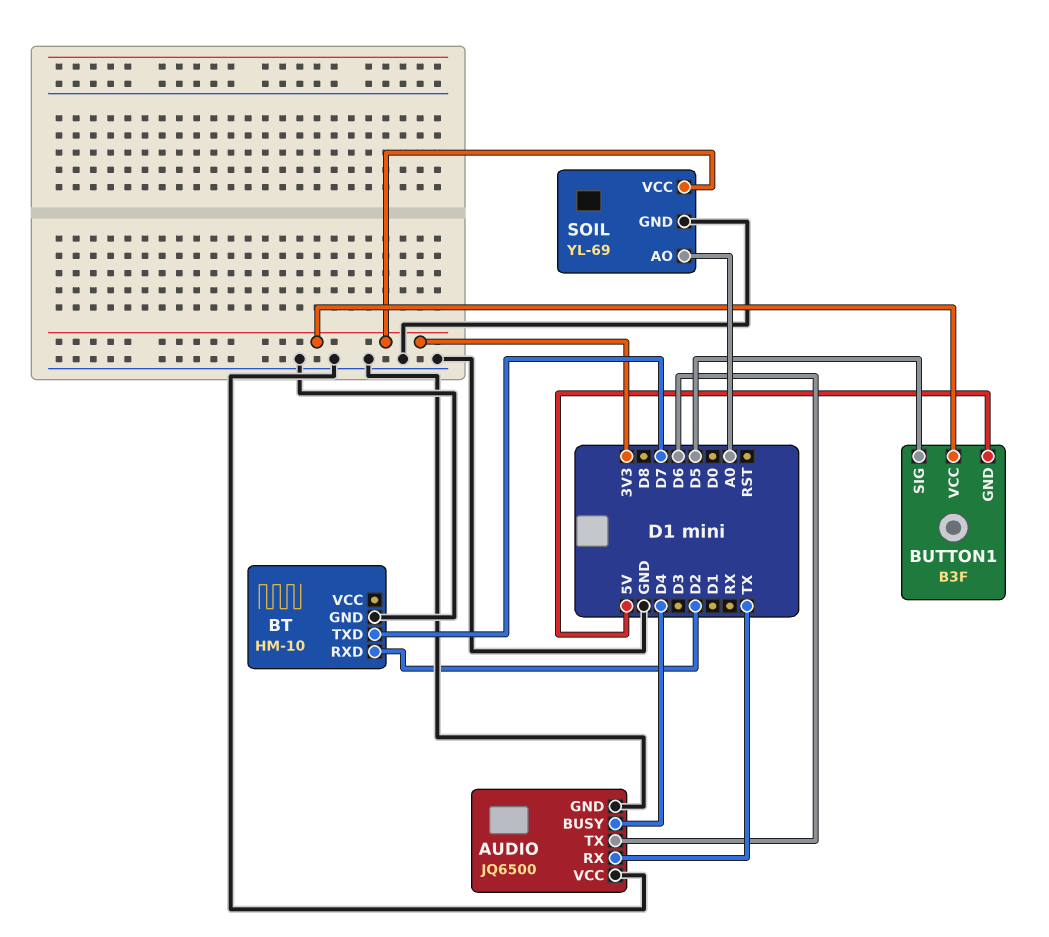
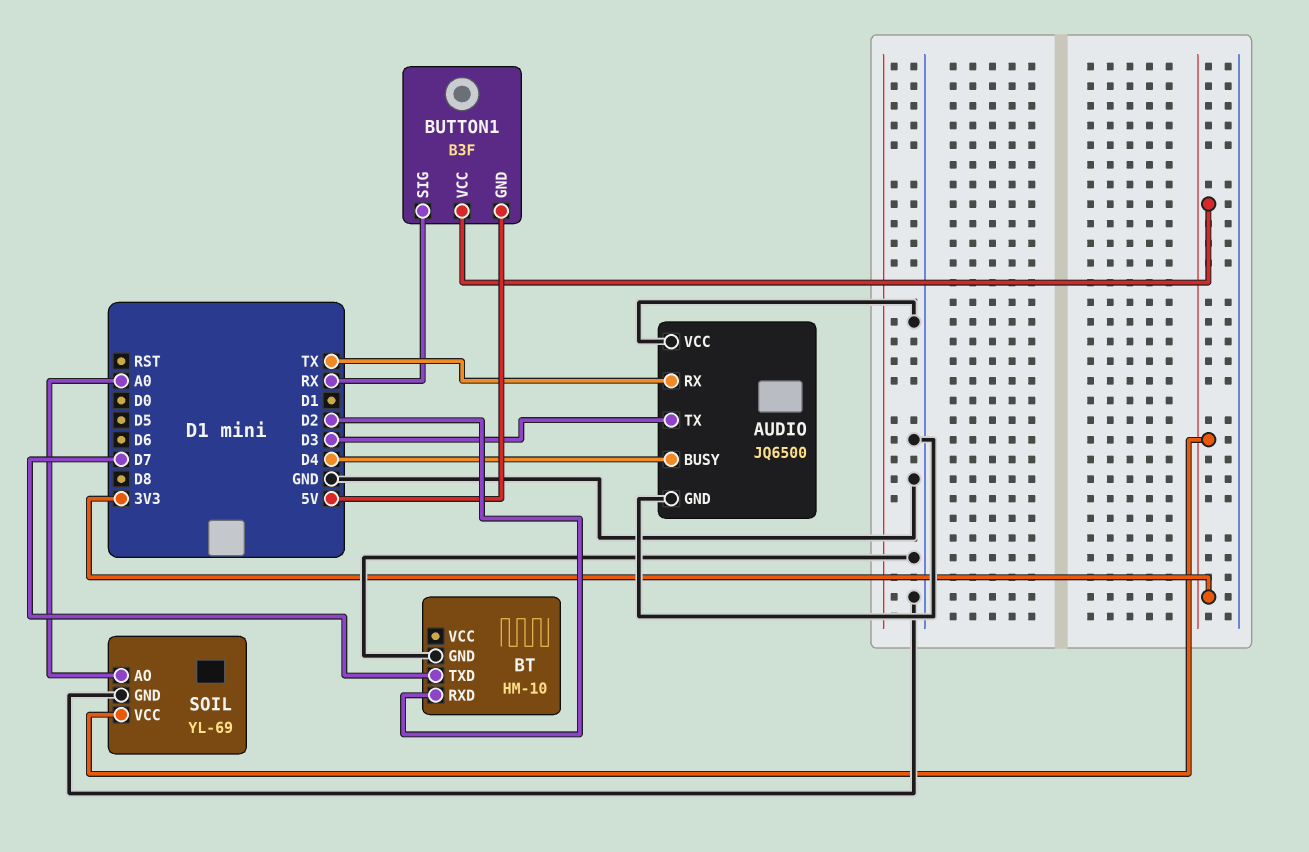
AUDIO pin TX: D6 -> D3
BUTTON1 pin SIG: D5 -> RX

